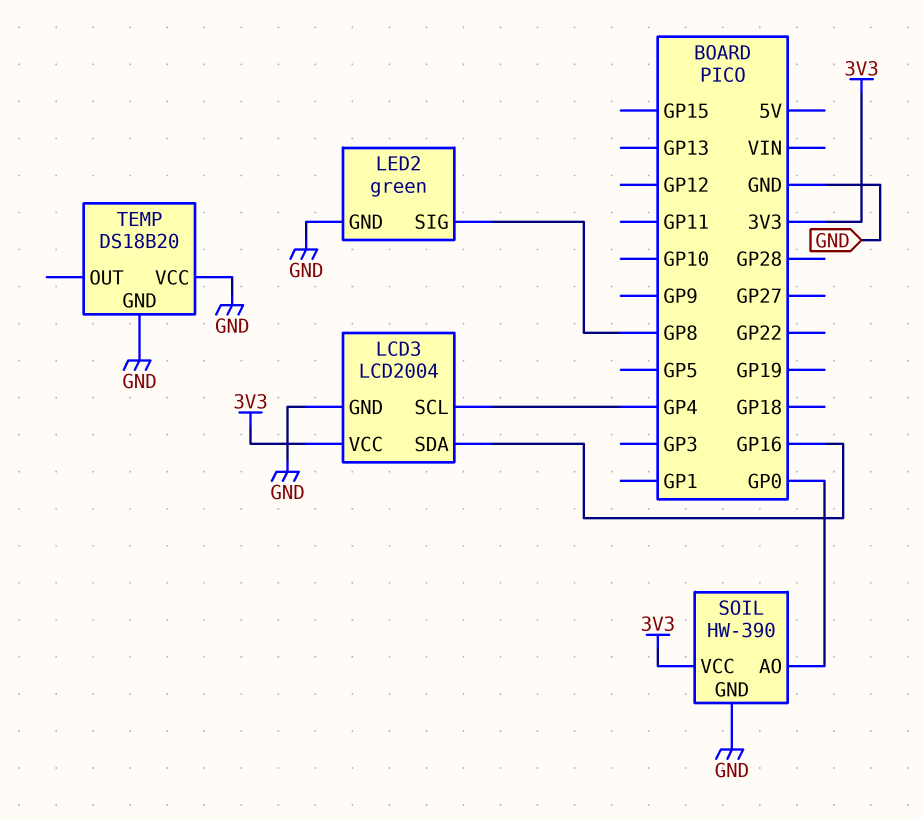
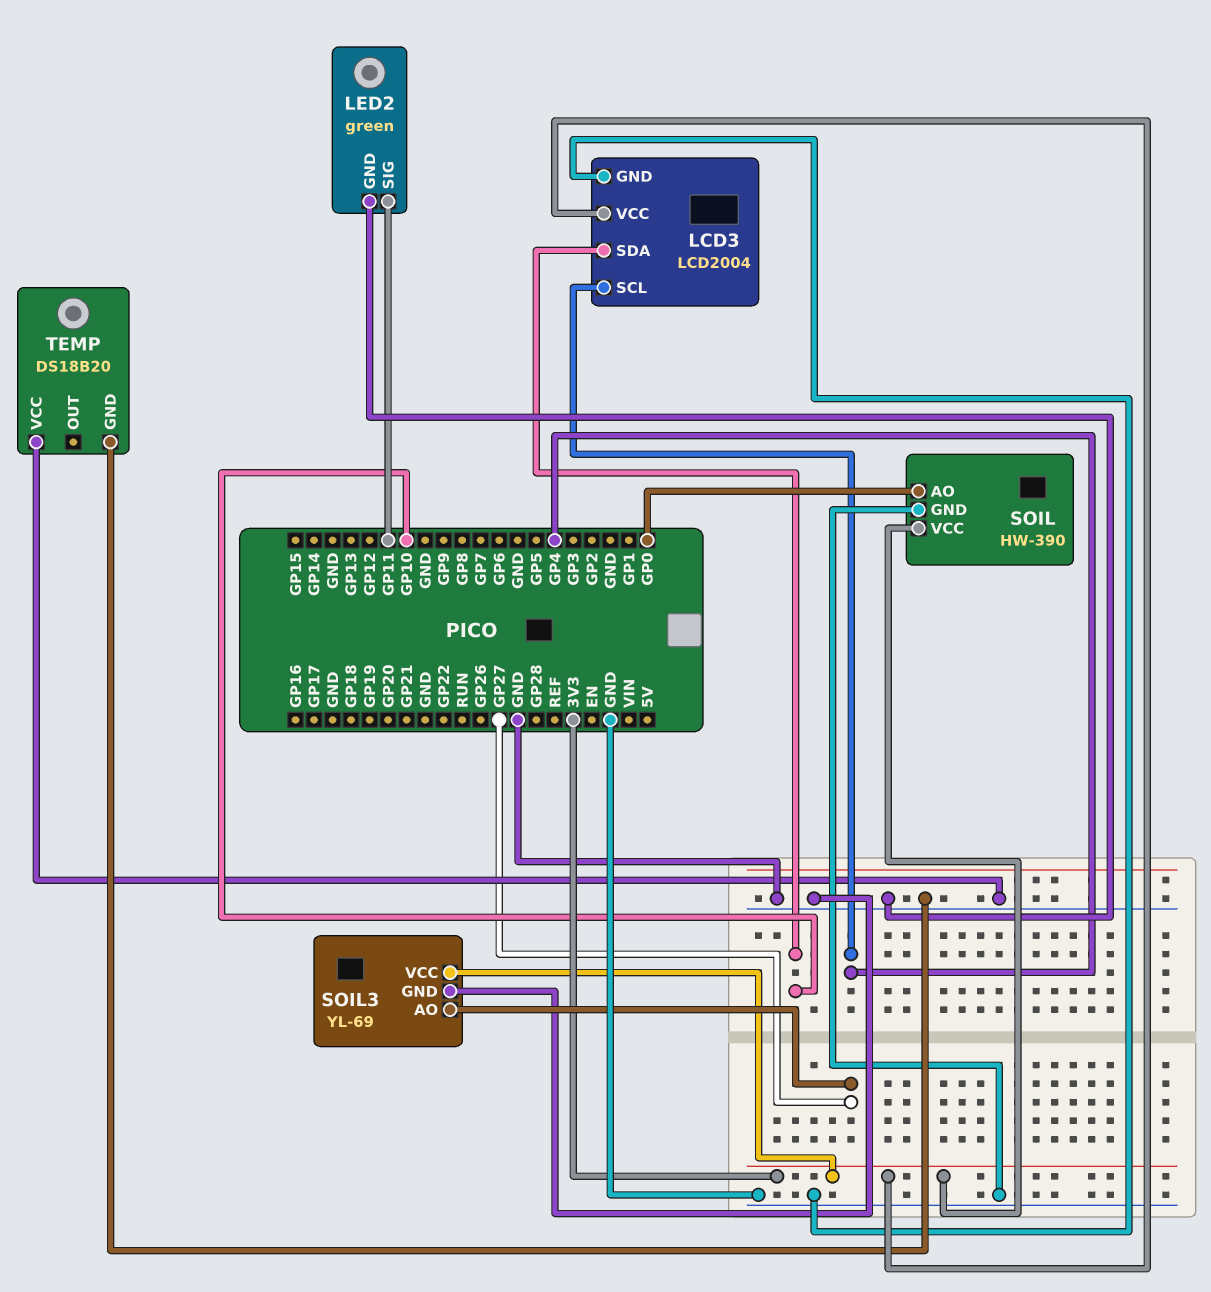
LCD3 pin SDA: GP16 -> GP10
LED2 pin SIG: GP8 -> GP11
SOIL3: none -> YL-69
SOIL3 pin AO: none -> GP27
SOIL3 pin GND: none -> GND
SOIL3 pin VCC: none -> 3V3

